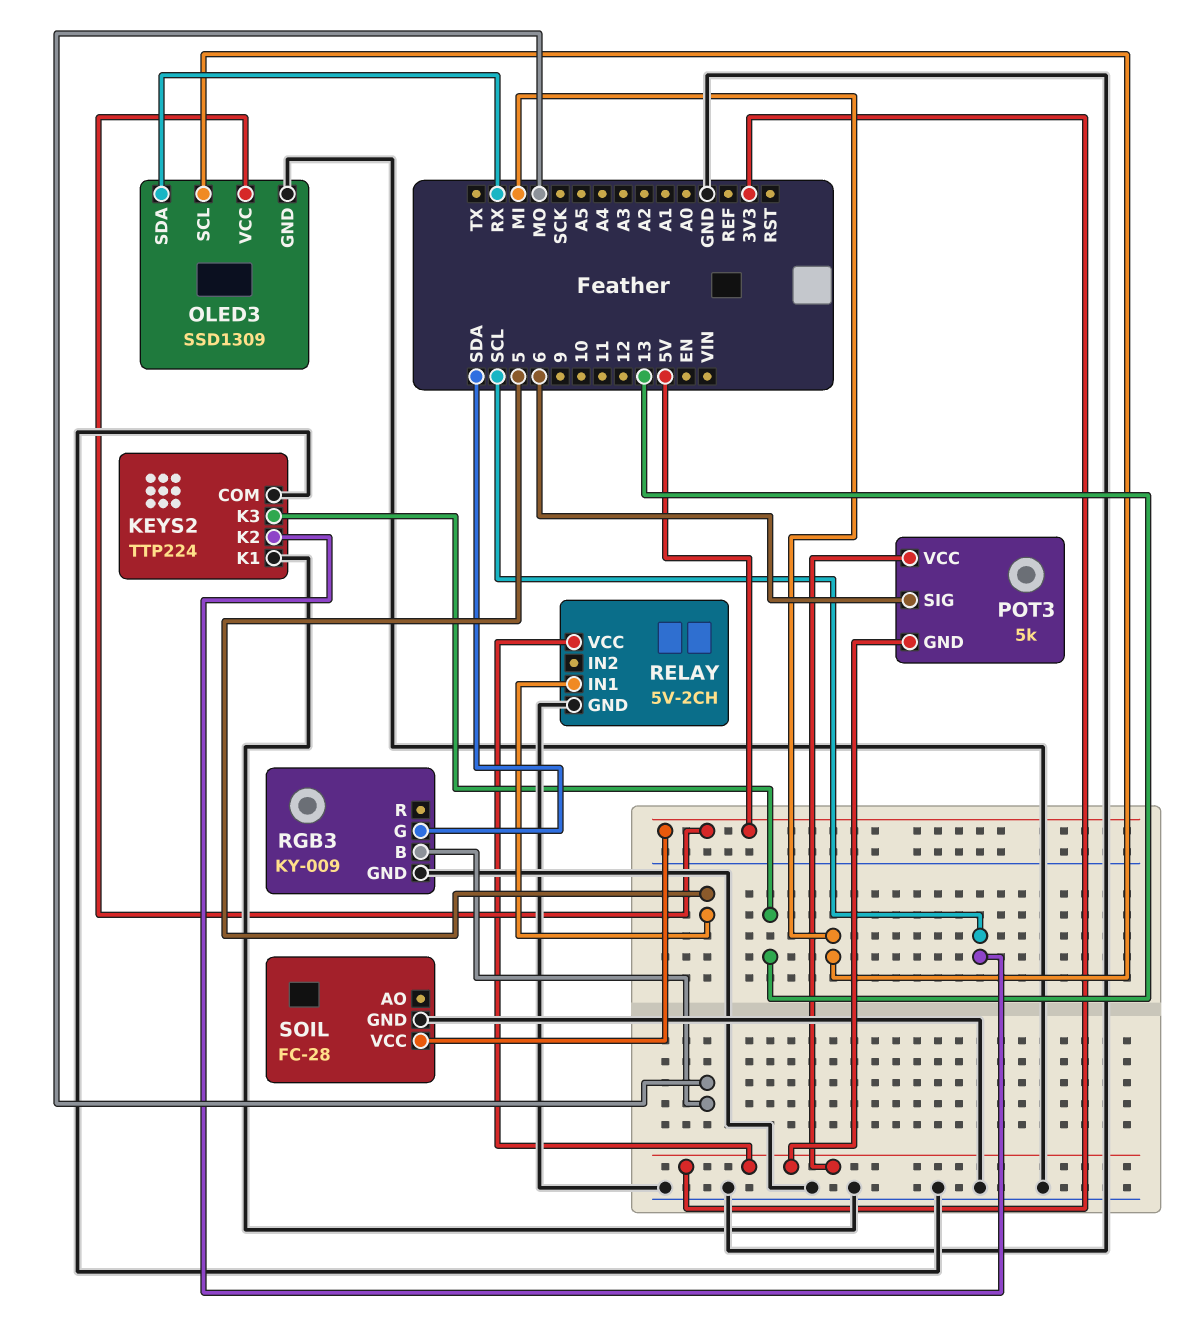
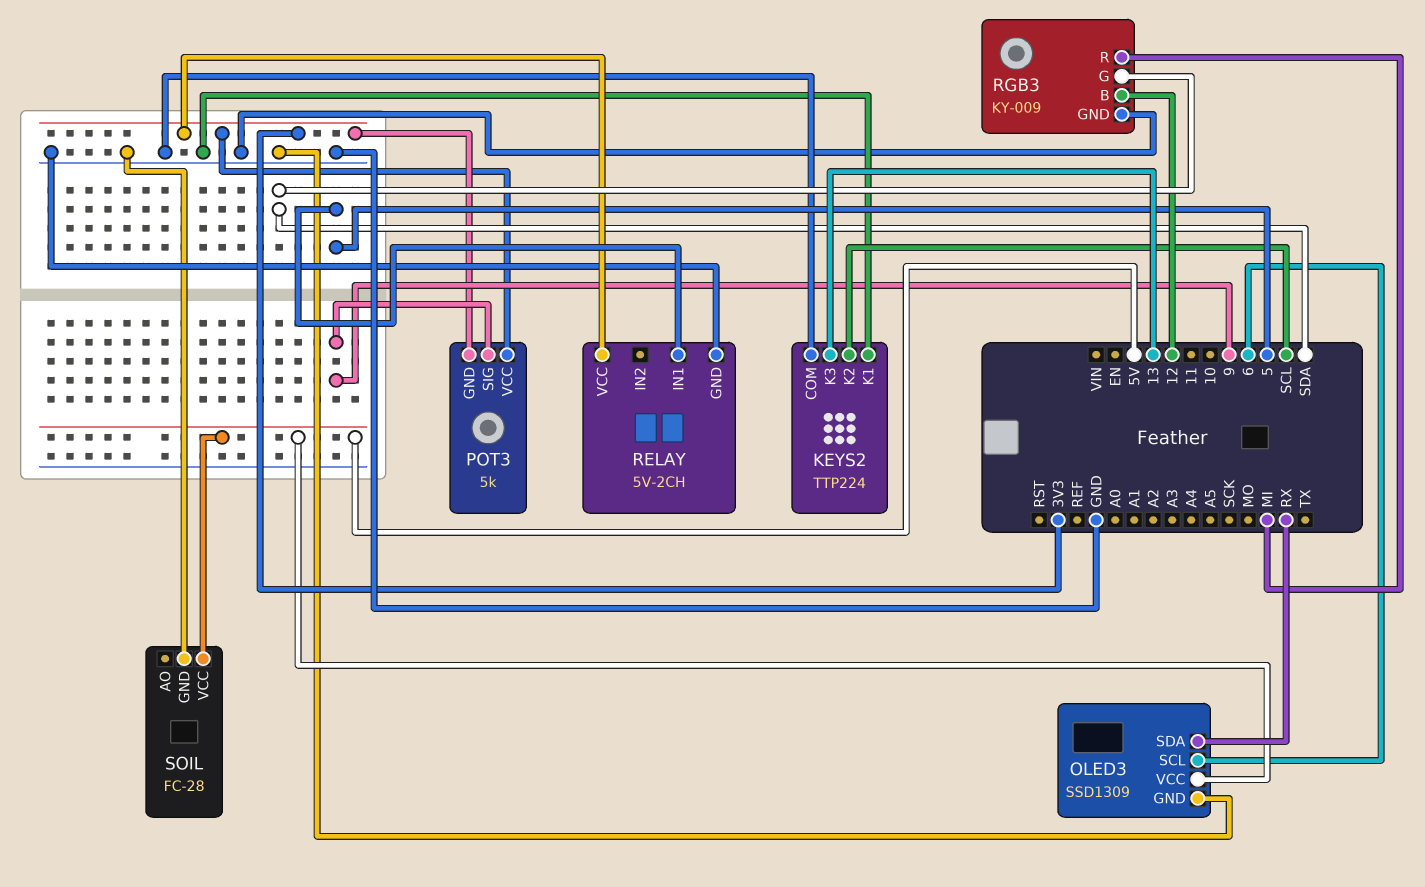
OLED3 pin SCL: MI -> 6
POT3 pin SIG: 6 -> 9
RGB3 pin B: MO -> 12
RGB3 pin R: none -> MI

